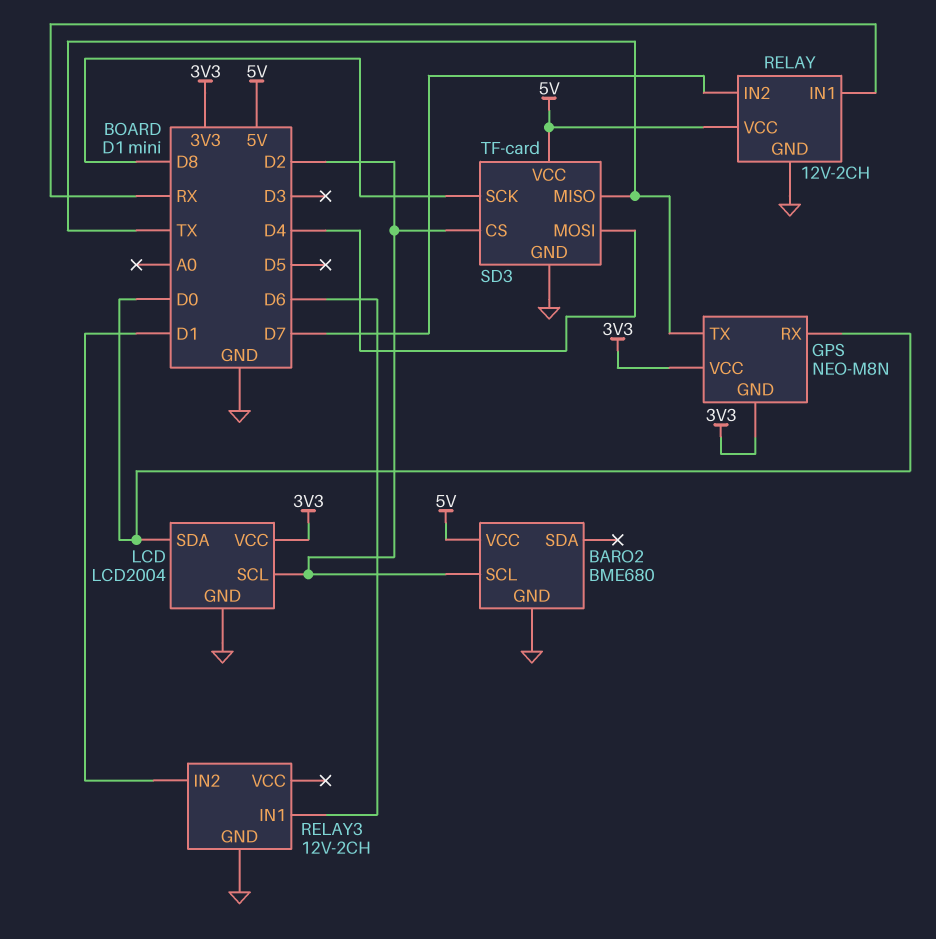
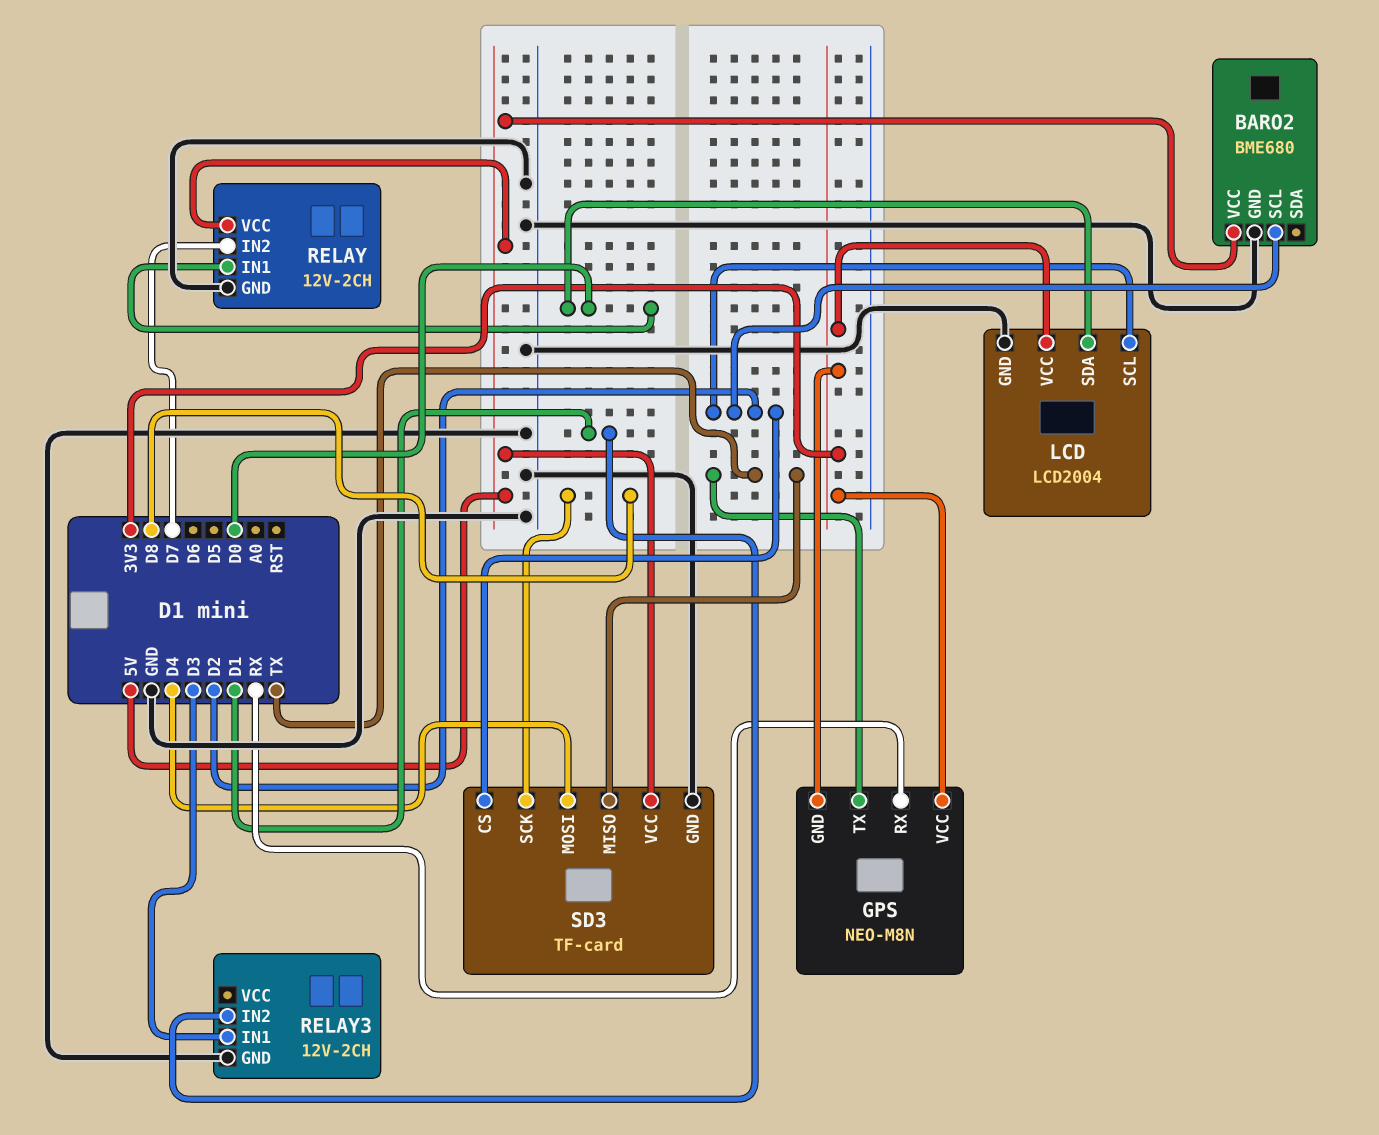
GPS pin RX: D0 -> RX
RELAY pin IN1: RX -> D0
RELAY3 pin IN1: D6 -> D3

